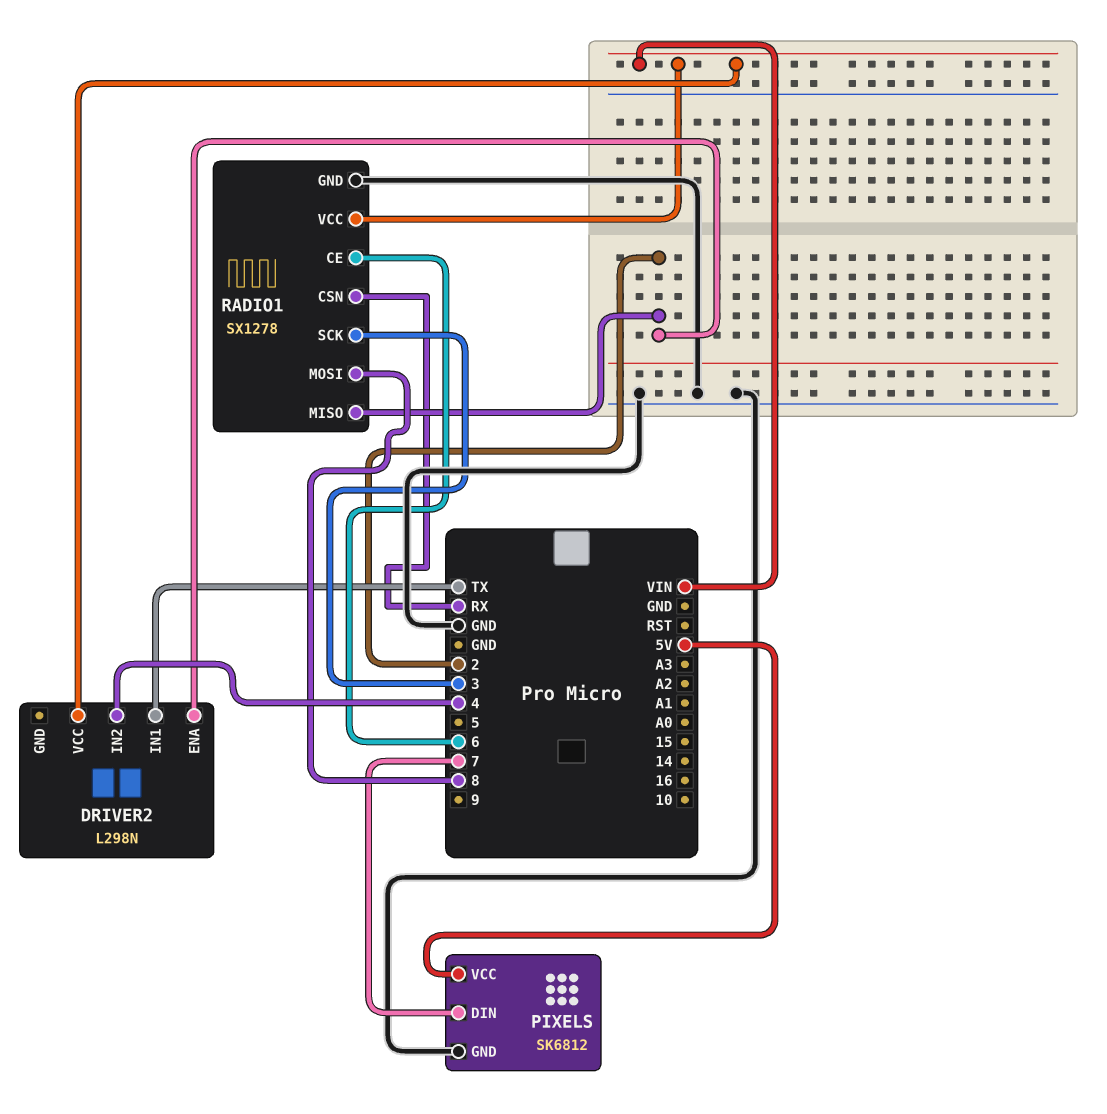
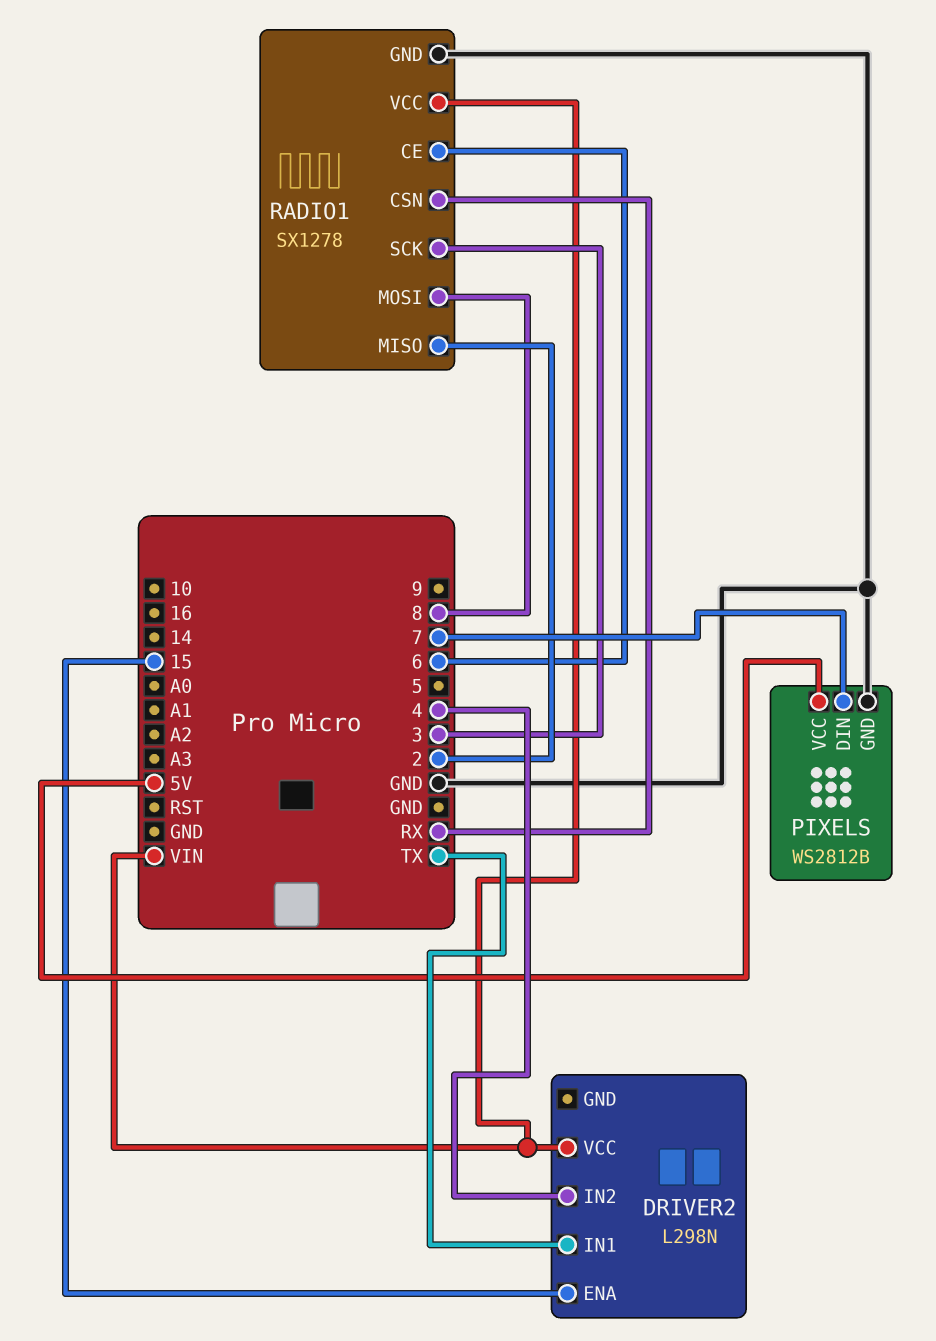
DRIVER2 pin ENA: 2 -> 15
PIXELS: SK6812 -> WS2812B

